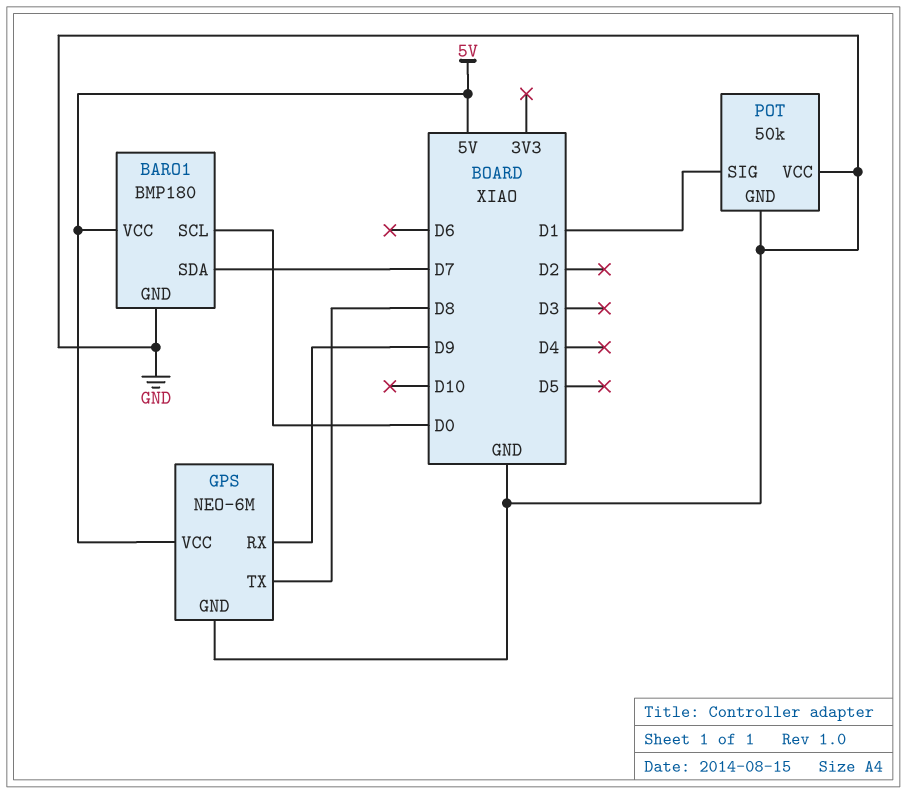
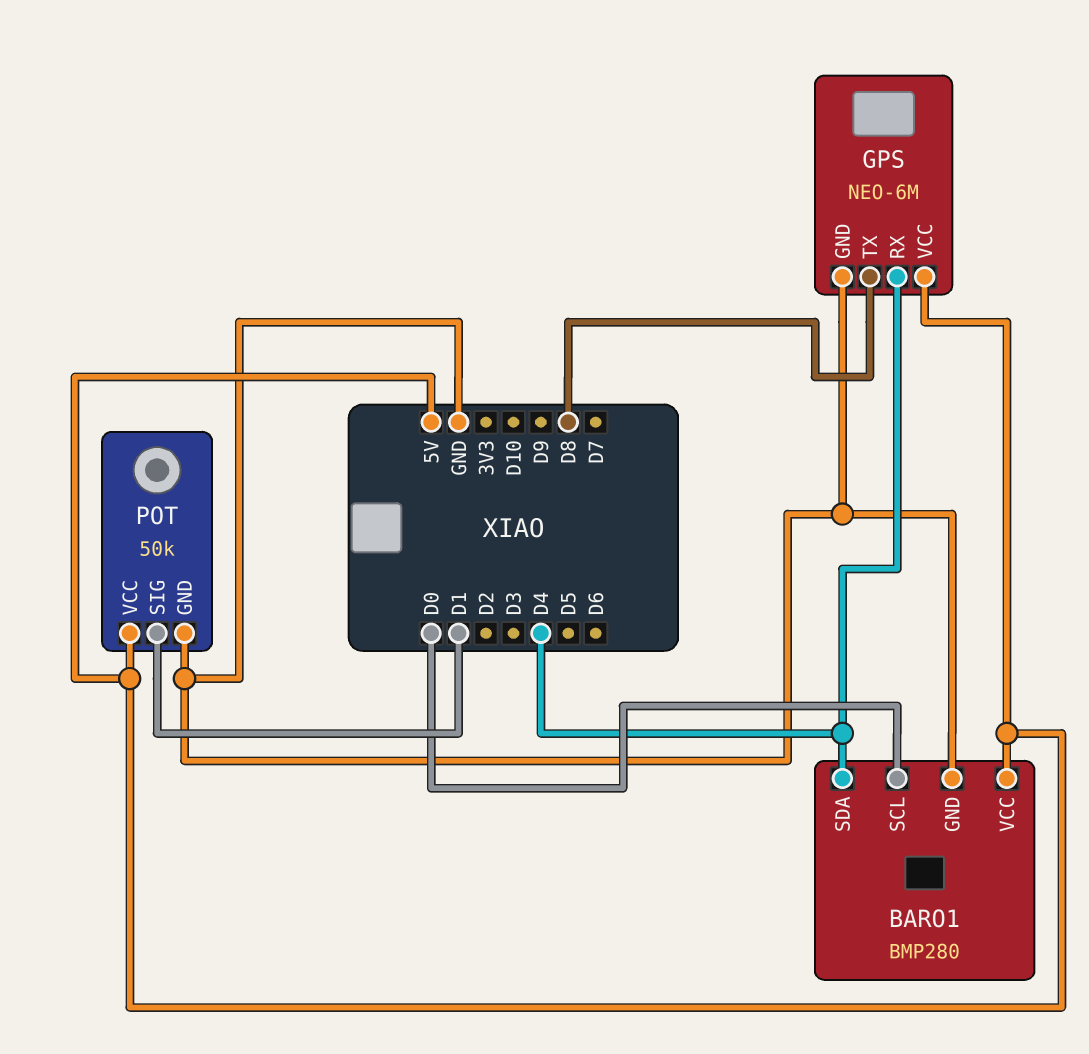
BARO1: BMP180 -> BMP280
BARO1 pin SDA: D7 -> D4
GPS pin RX: D9 -> D4
POT pin VCC: GND -> 5V

